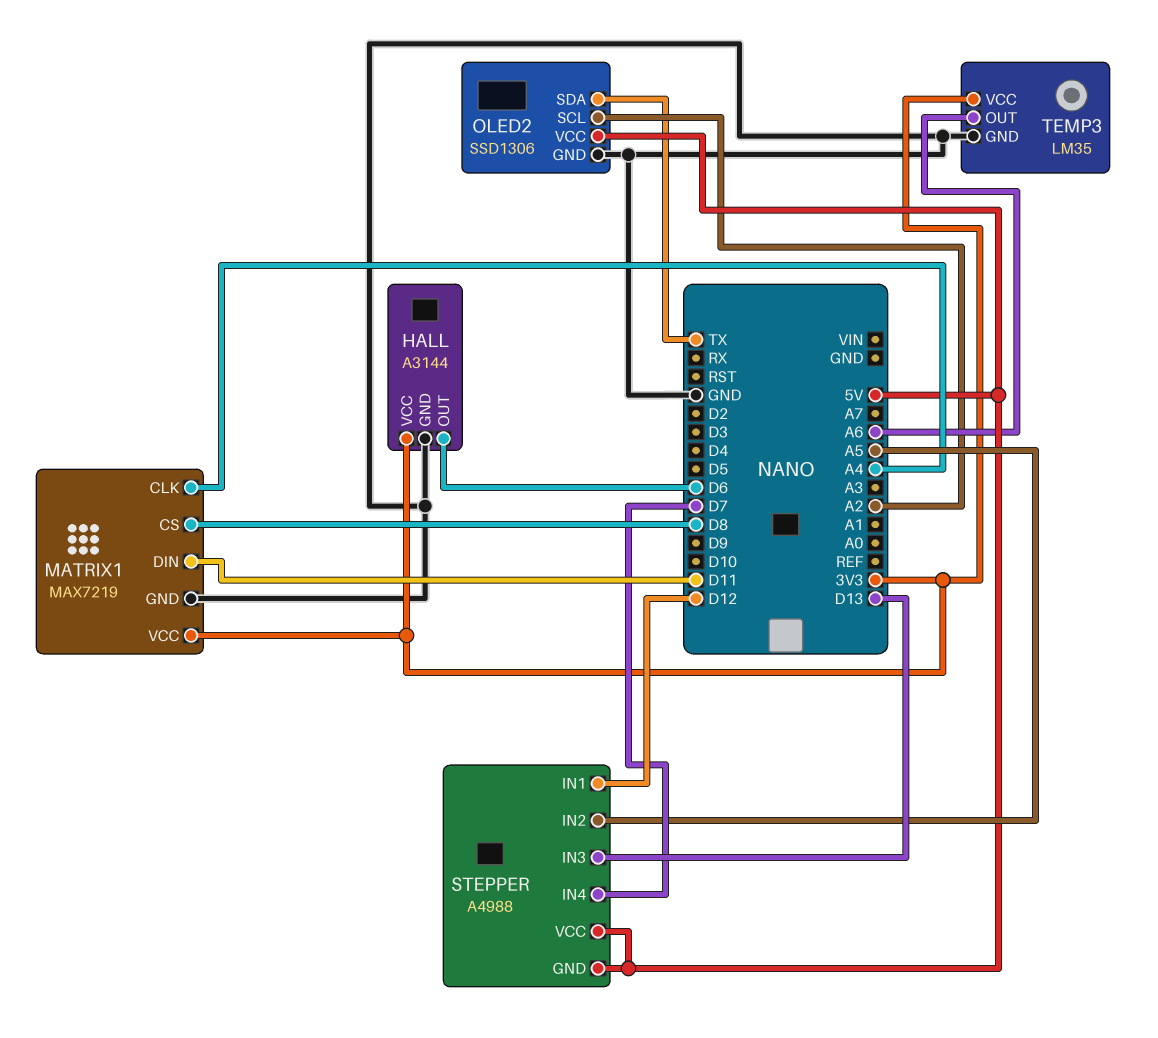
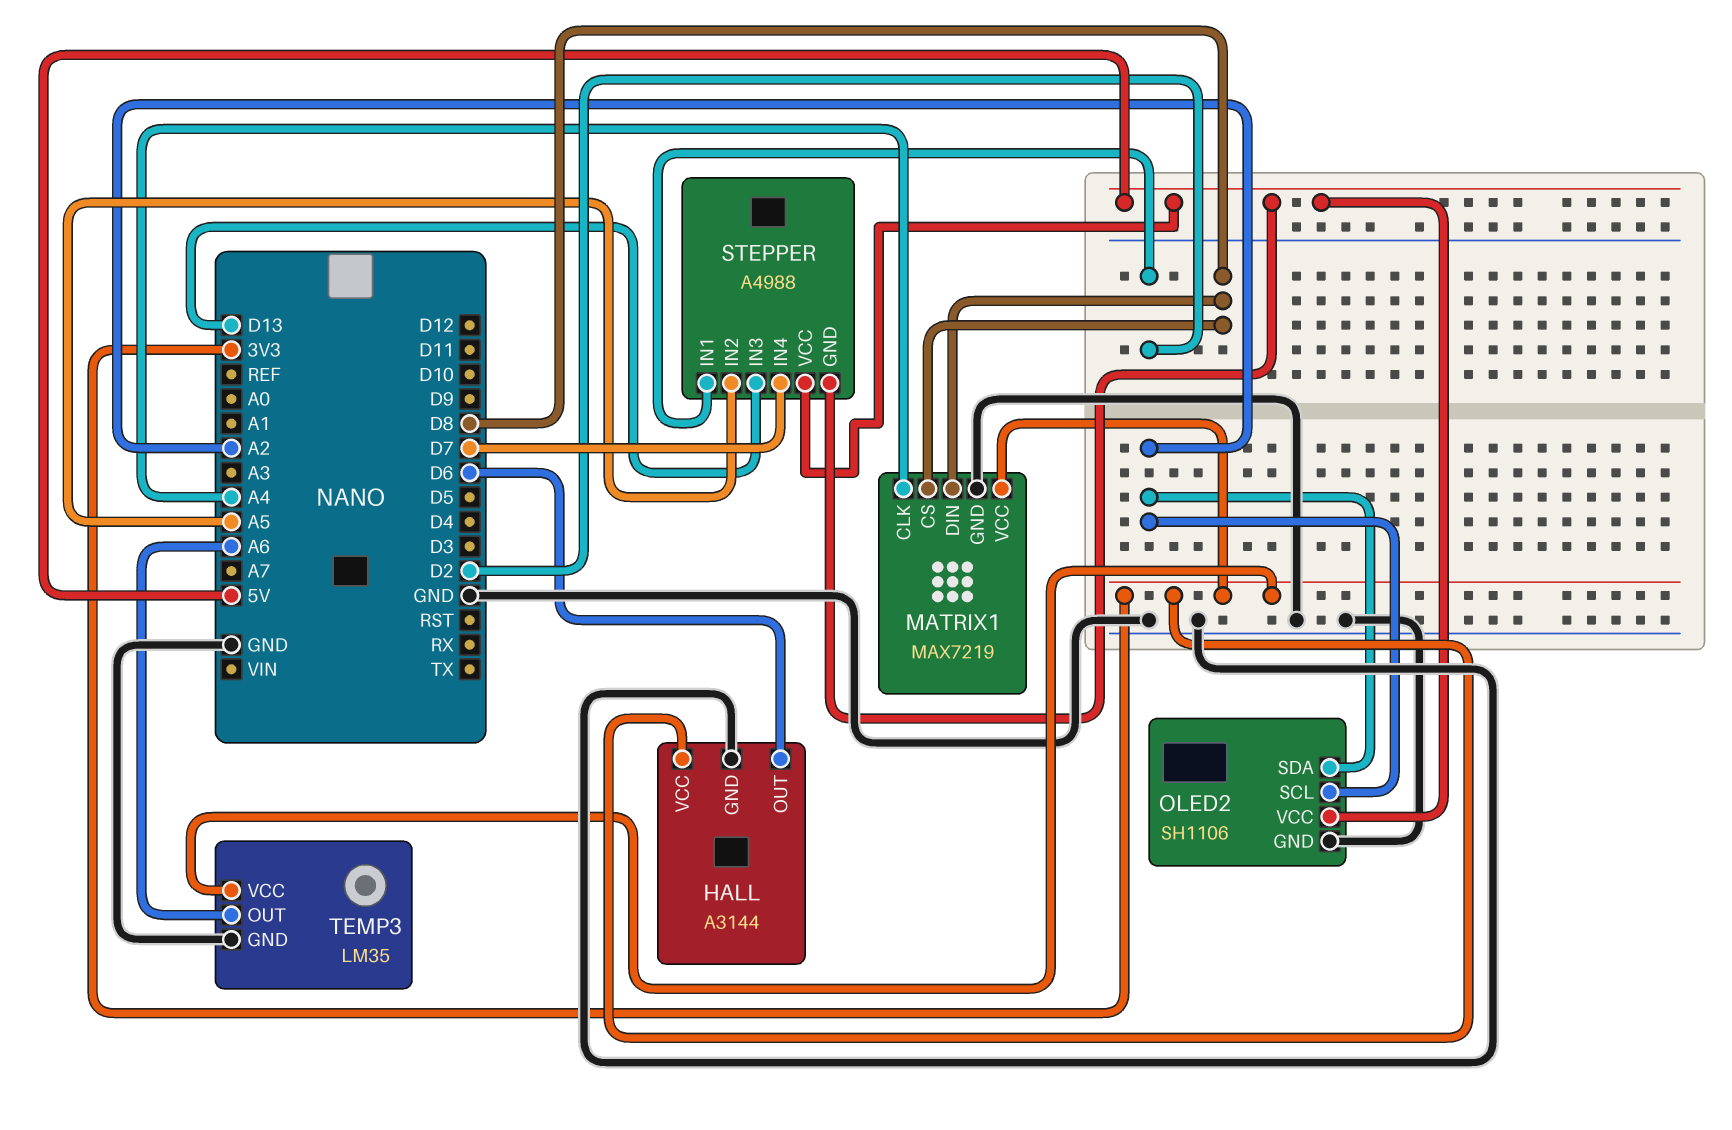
MATRIX1 pin DIN: D11 -> D8
OLED2: SSD1306 -> SH1106
OLED2 pin SDA: TX -> A2
STEPPER pin IN1: D12 -> D2

